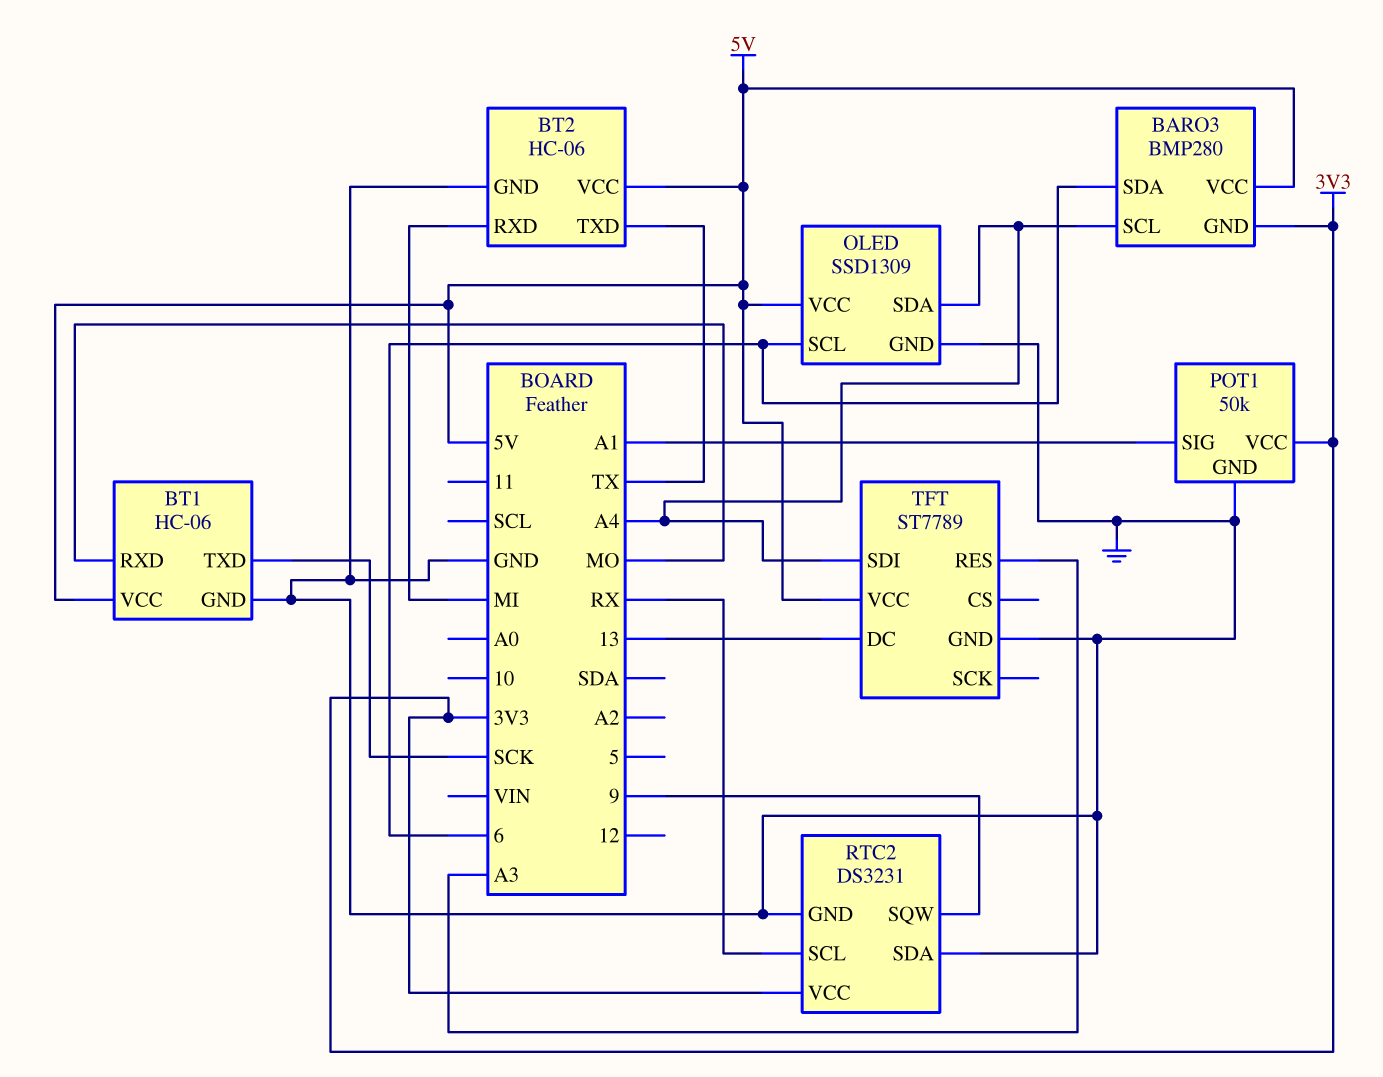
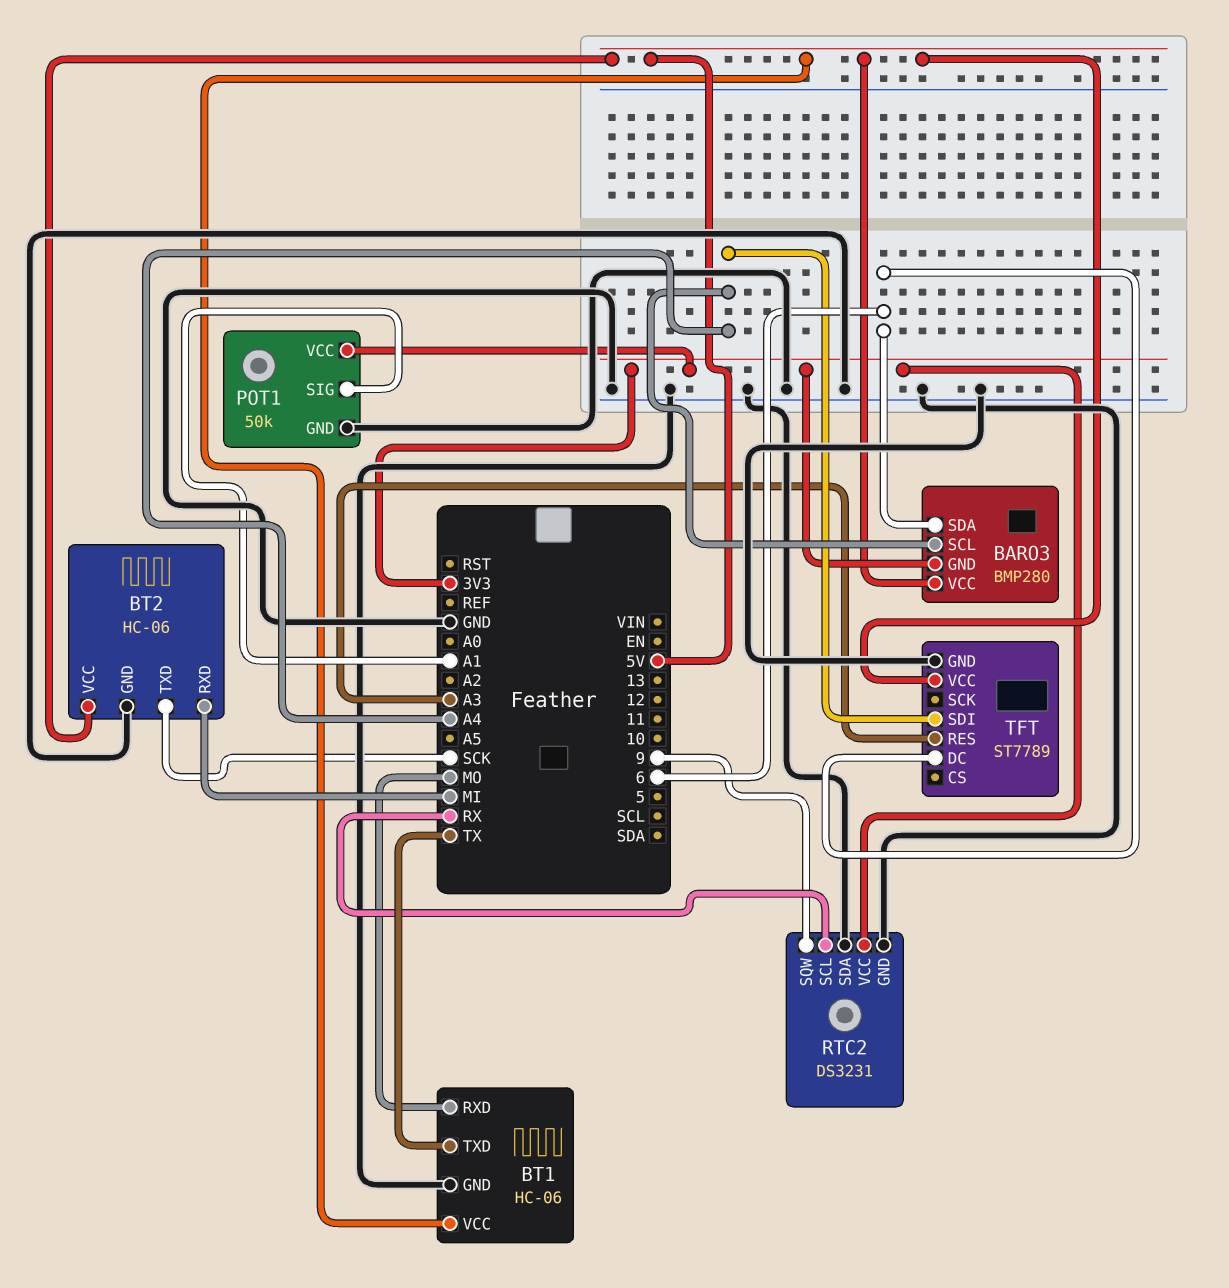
BT1 pin TXD: SCK -> TX
BT2 pin TXD: TX -> SCK
OLED: SSD1309 -> none
OLED pin GND: GND -> none
OLED pin SCL: 6 -> none
OLED pin SDA: A4 -> none
OLED pin VCC: 5V -> none
TFT pin DC: 13 -> 6

